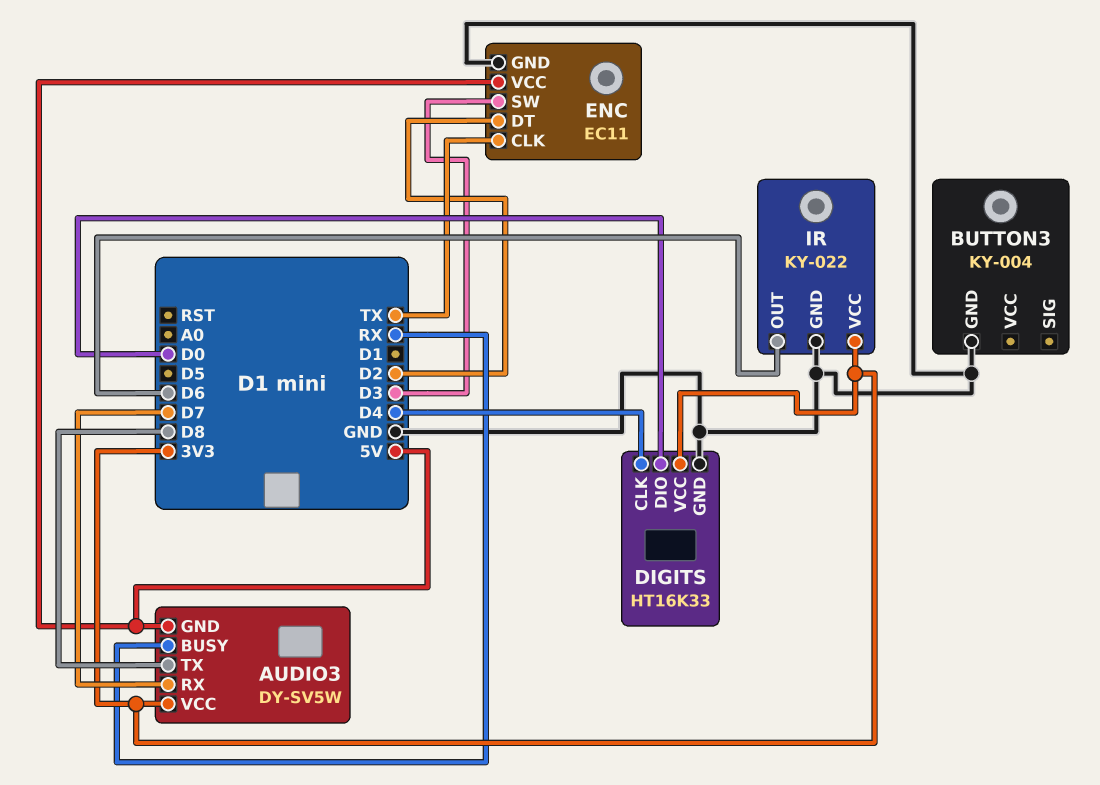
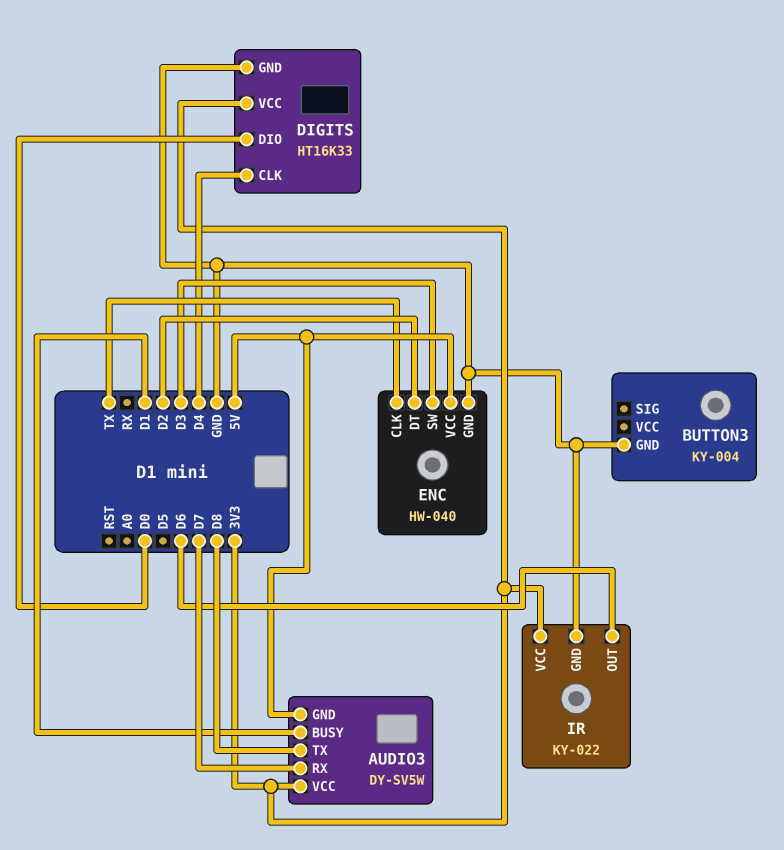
AUDIO3 pin BUSY: RX -> D1
ENC: EC11 -> HW-040

